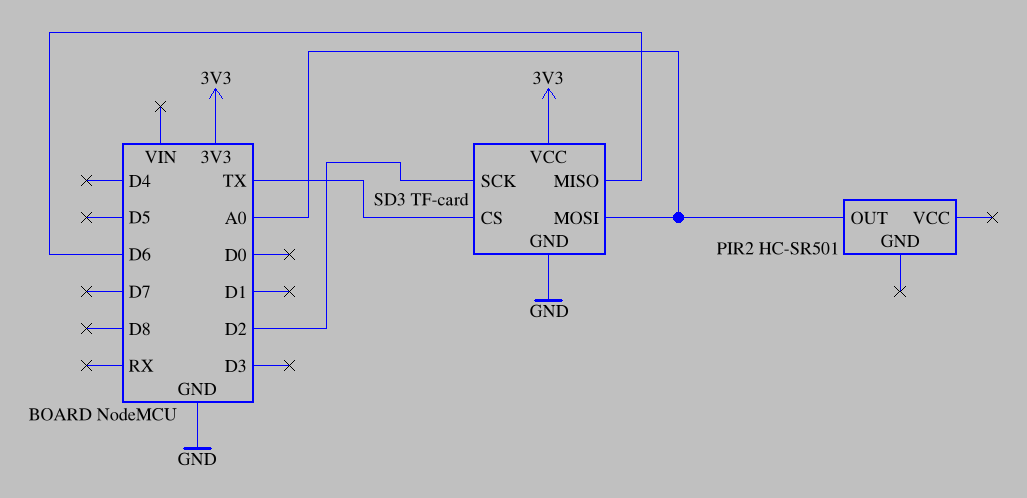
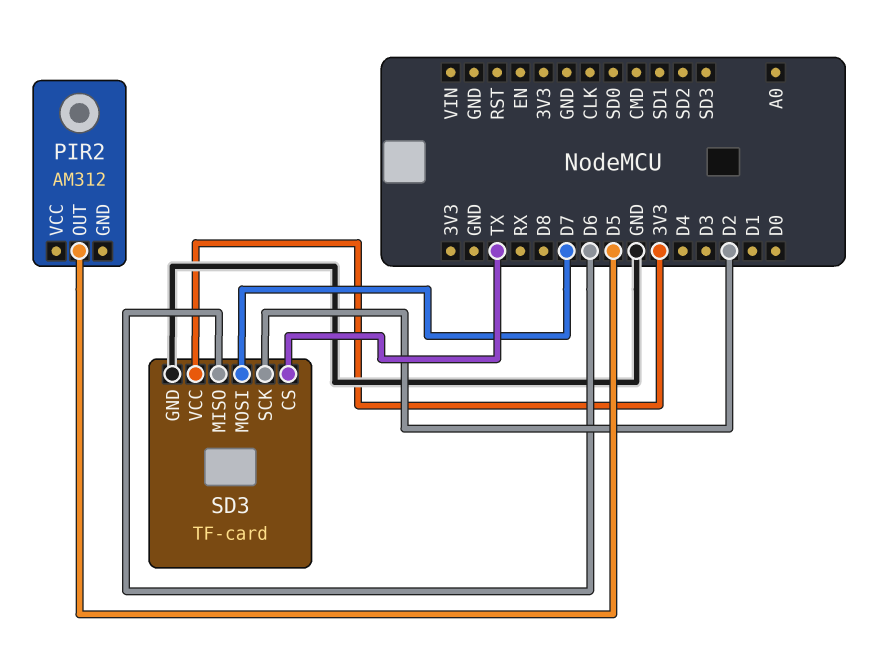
PIR2: HC-SR501 -> AM312
PIR2 pin OUT: A0 -> D5
SD3 pin MOSI: A0 -> D7

